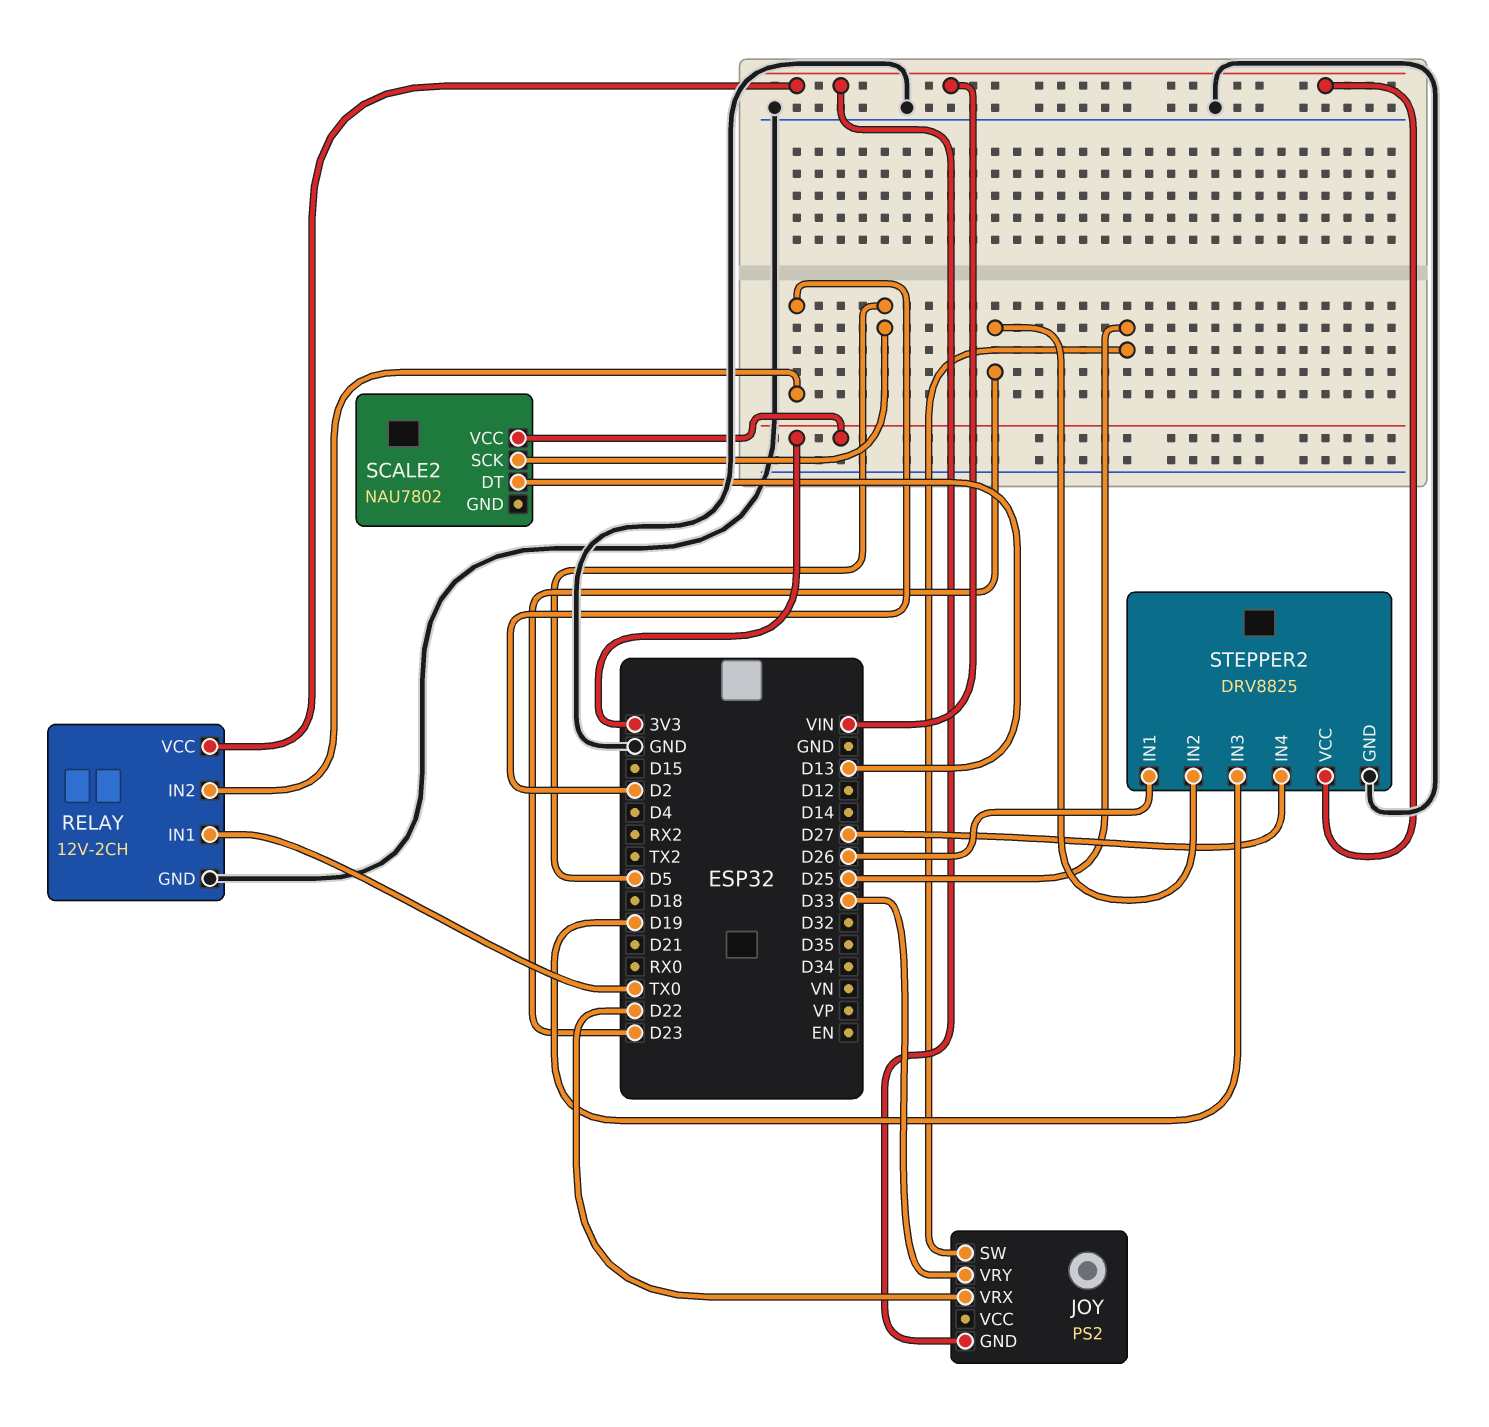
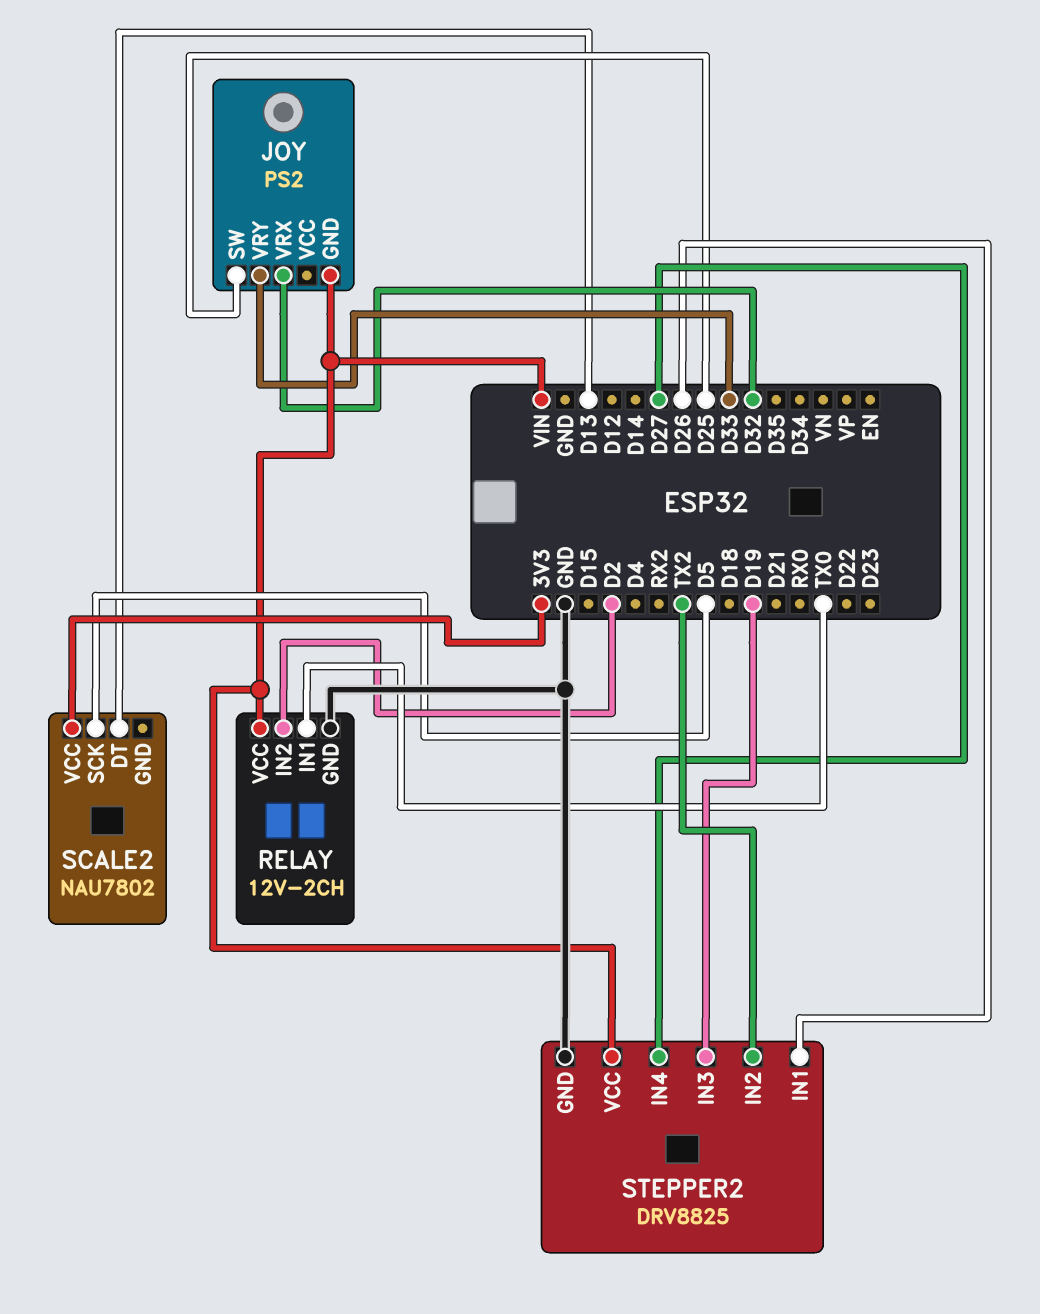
JOY pin VRX: D22 -> D32
STEPPER2 pin IN2: D23 -> TX2

